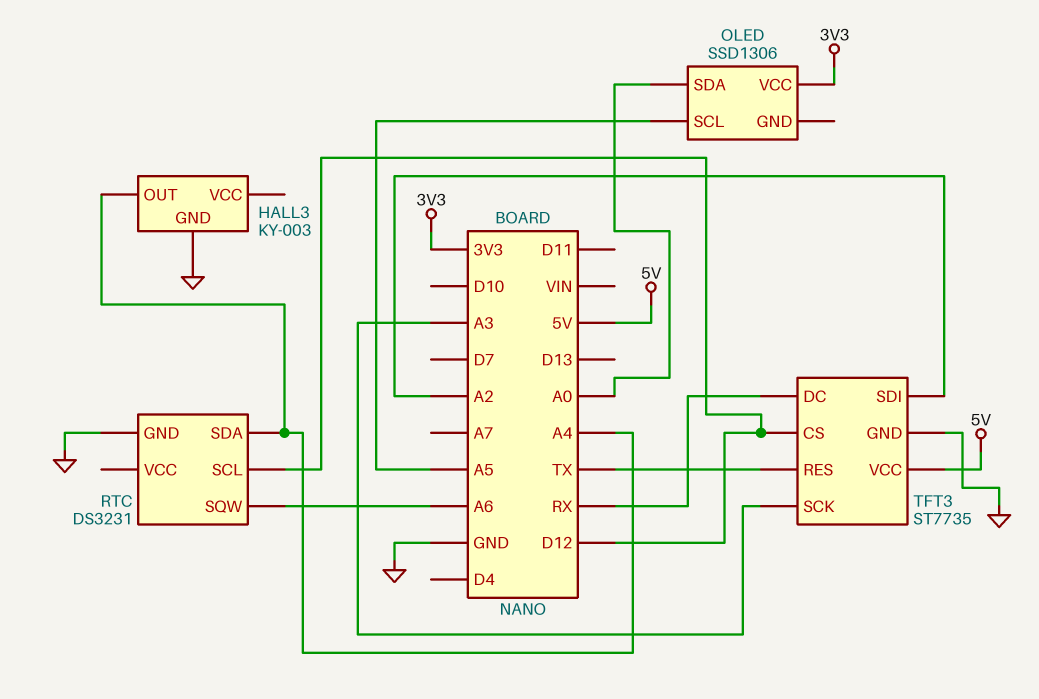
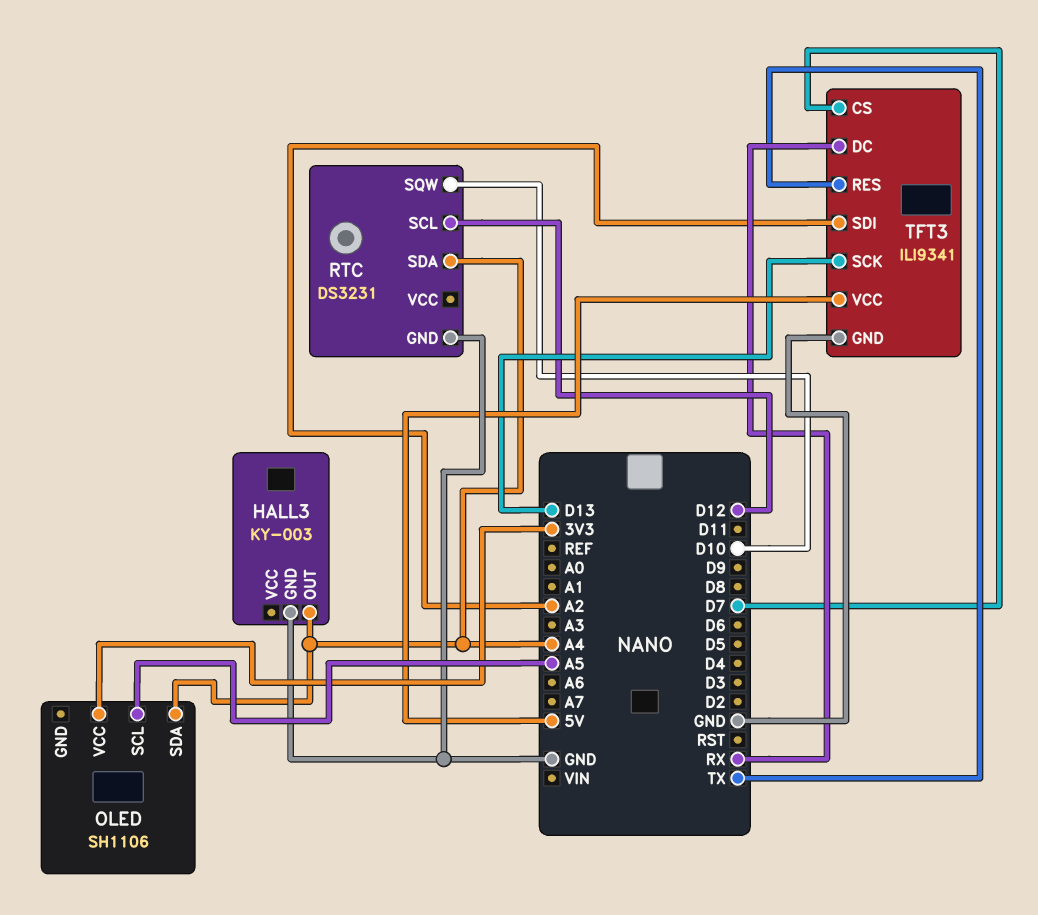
OLED: SSD1306 -> SH1106
OLED pin SDA: A0 -> A4
RTC pin SQW: A6 -> D10
TFT3: ST7735 -> ILI9341
TFT3 pin CS: D12 -> D7
TFT3 pin SCK: A3 -> D13

